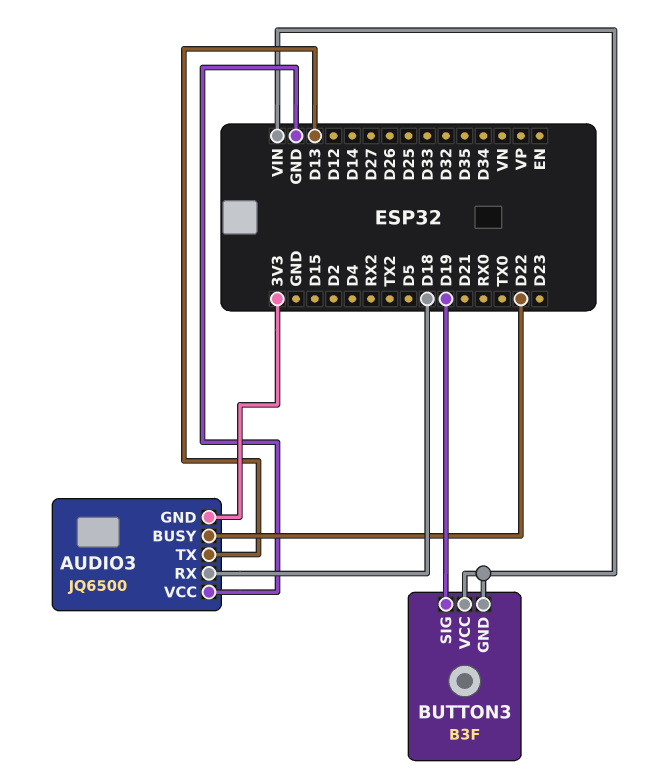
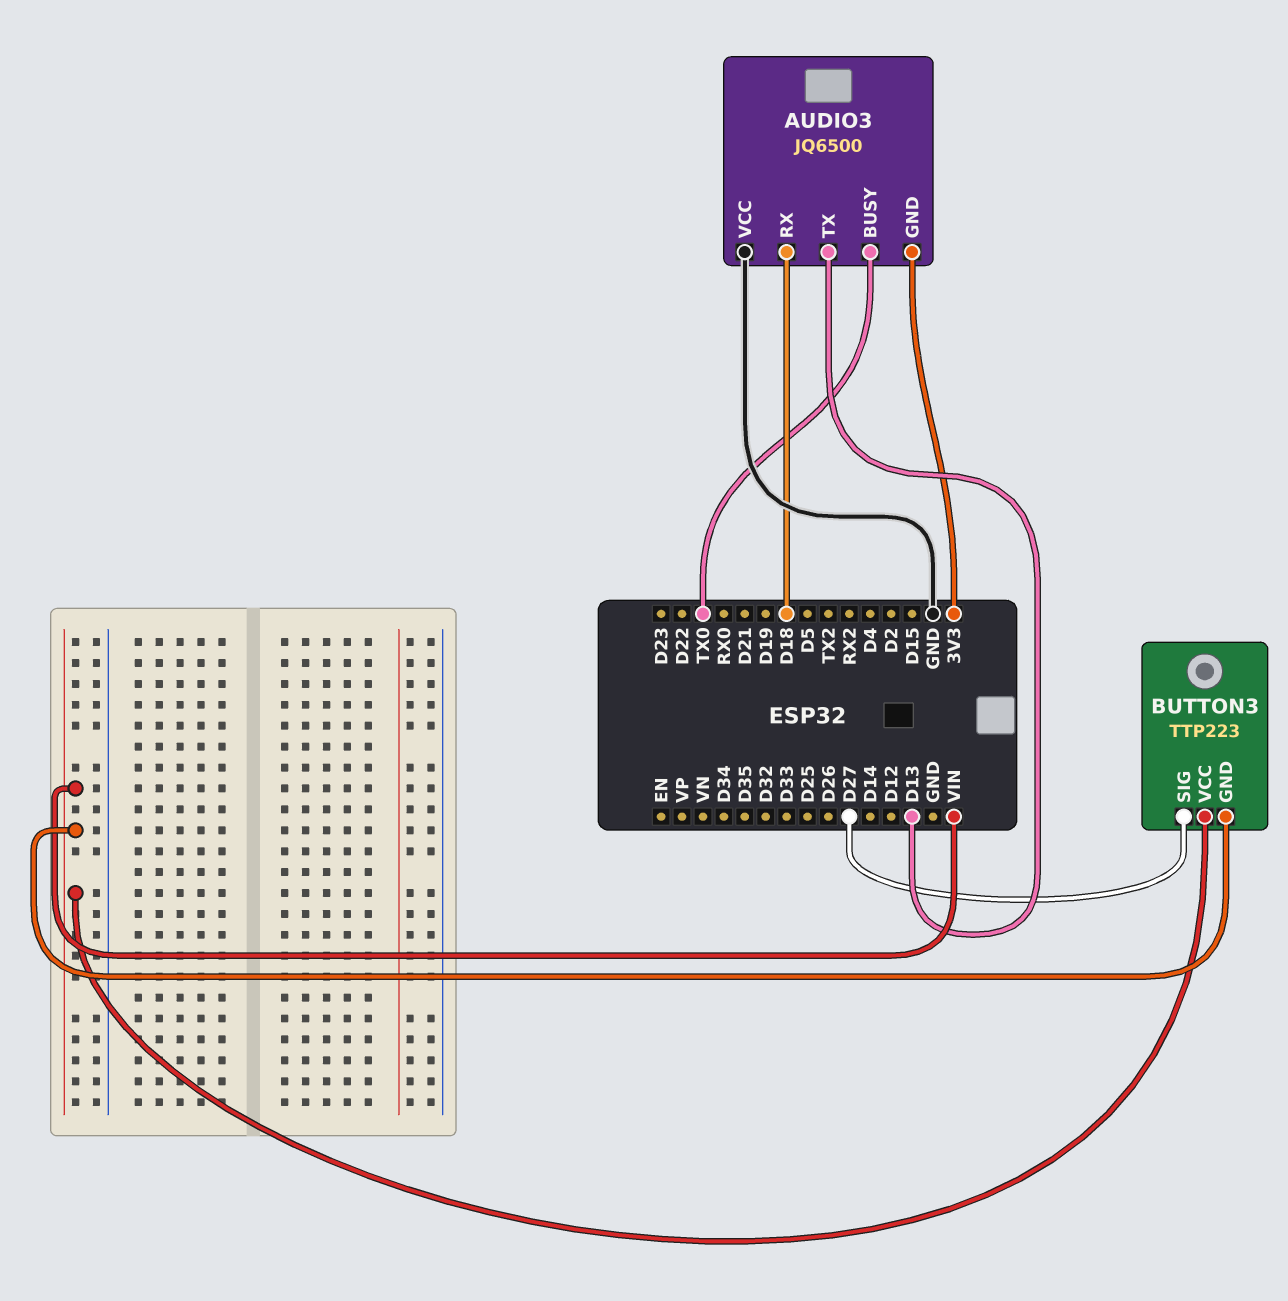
AUDIO3 pin BUSY: D22 -> TX0
BUTTON3: B3F -> TTP223
BUTTON3 pin SIG: D19 -> D27

